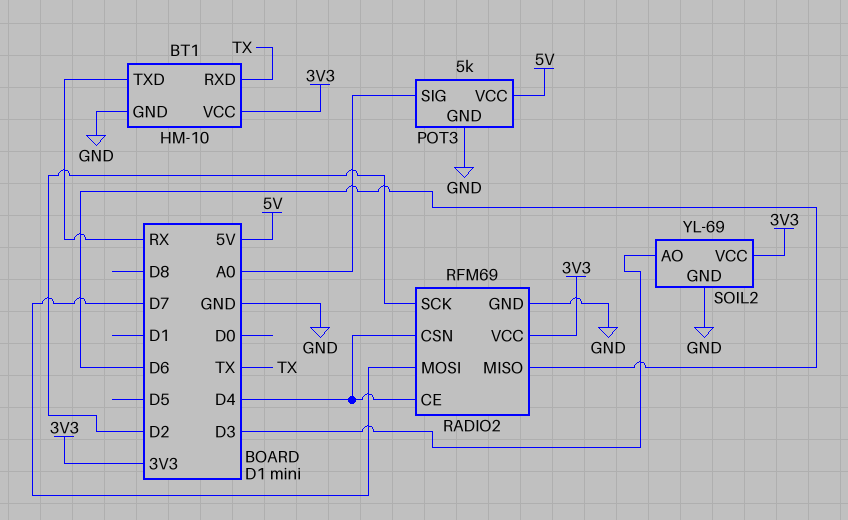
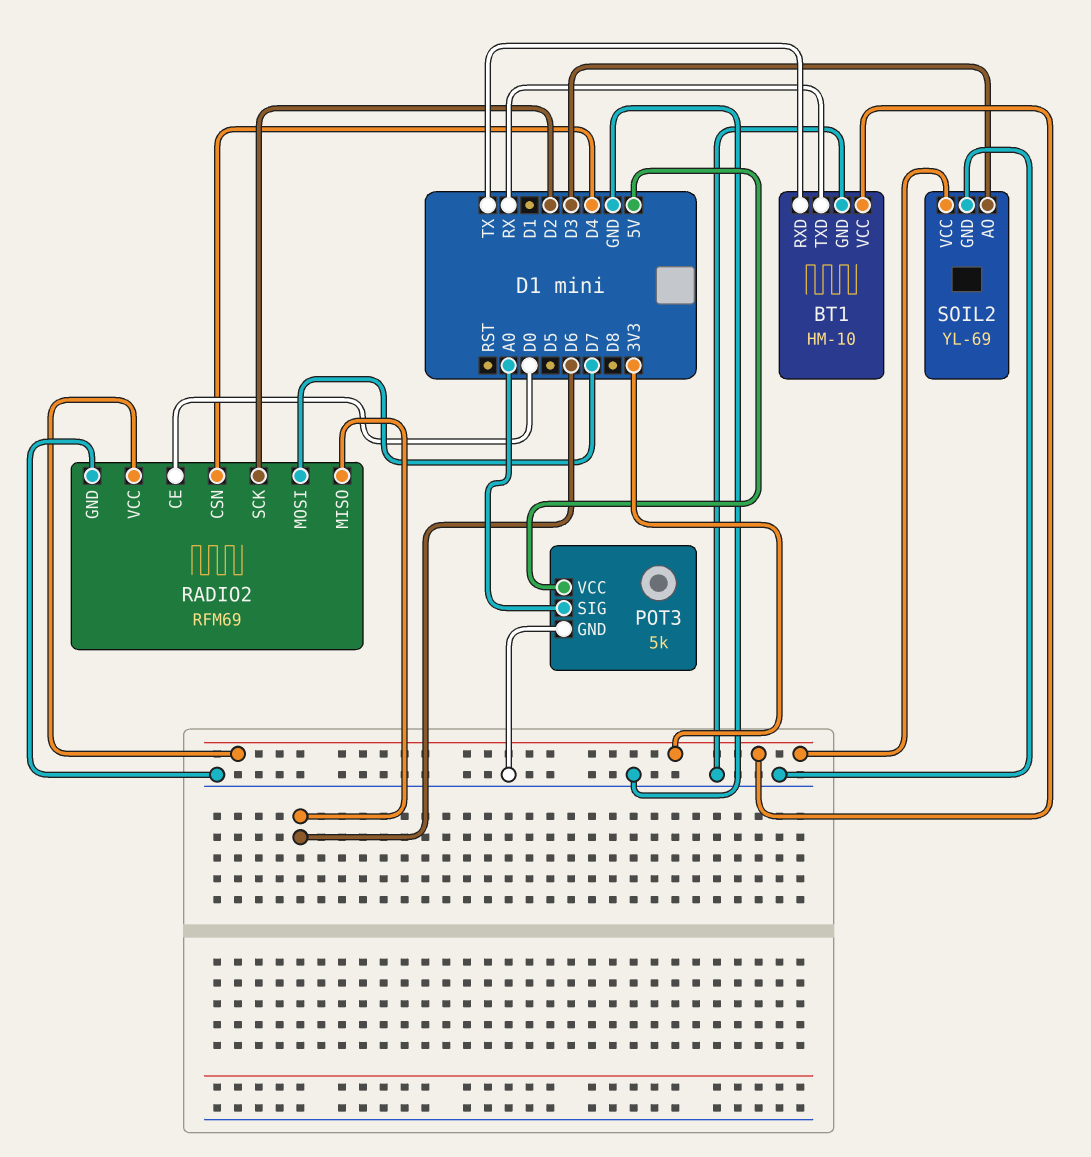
RADIO2 pin CE: D4 -> D0

